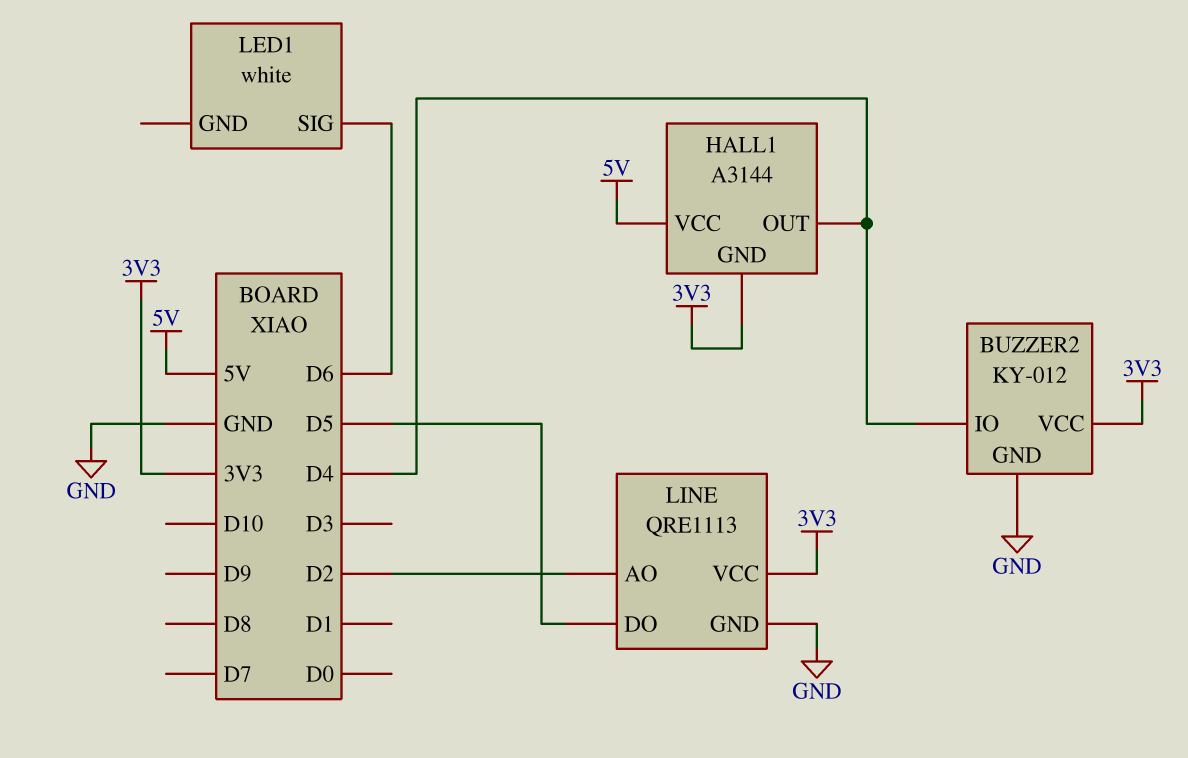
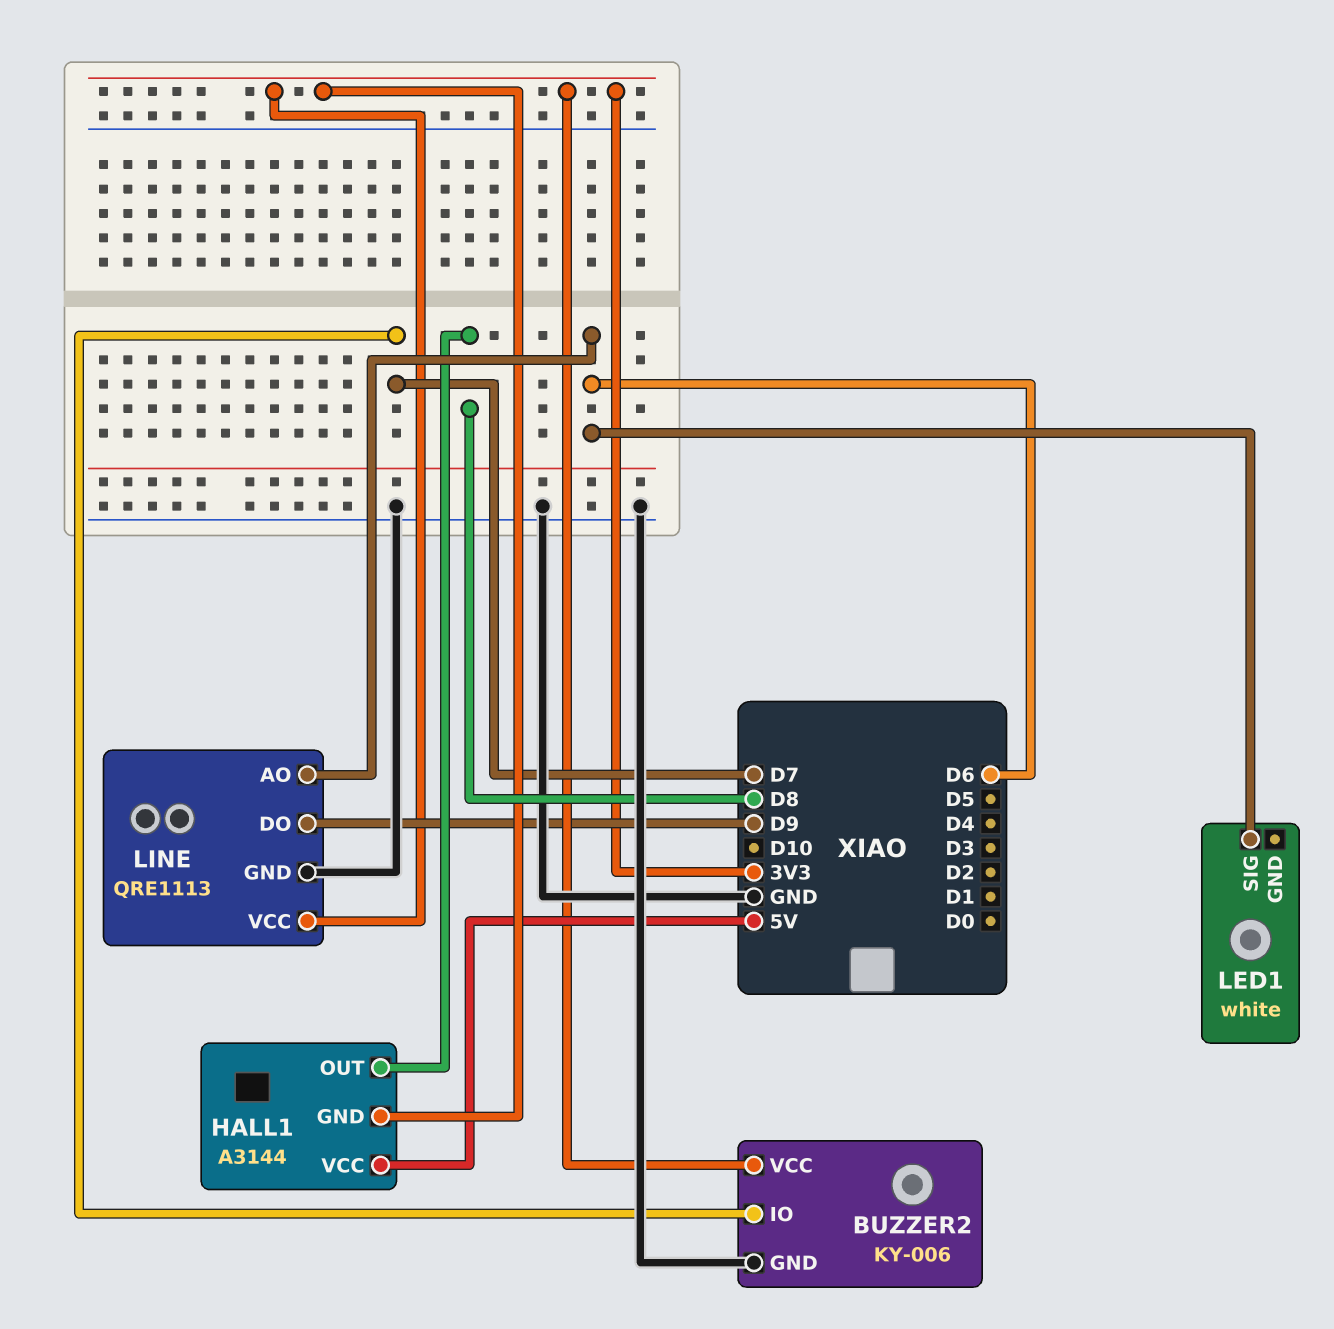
BUZZER2: KY-012 -> KY-006
BUZZER2 pin IO: D4 -> D7
HALL1 pin OUT: D4 -> D8
LINE pin AO: D2 -> D6
LINE pin DO: D5 -> D9

